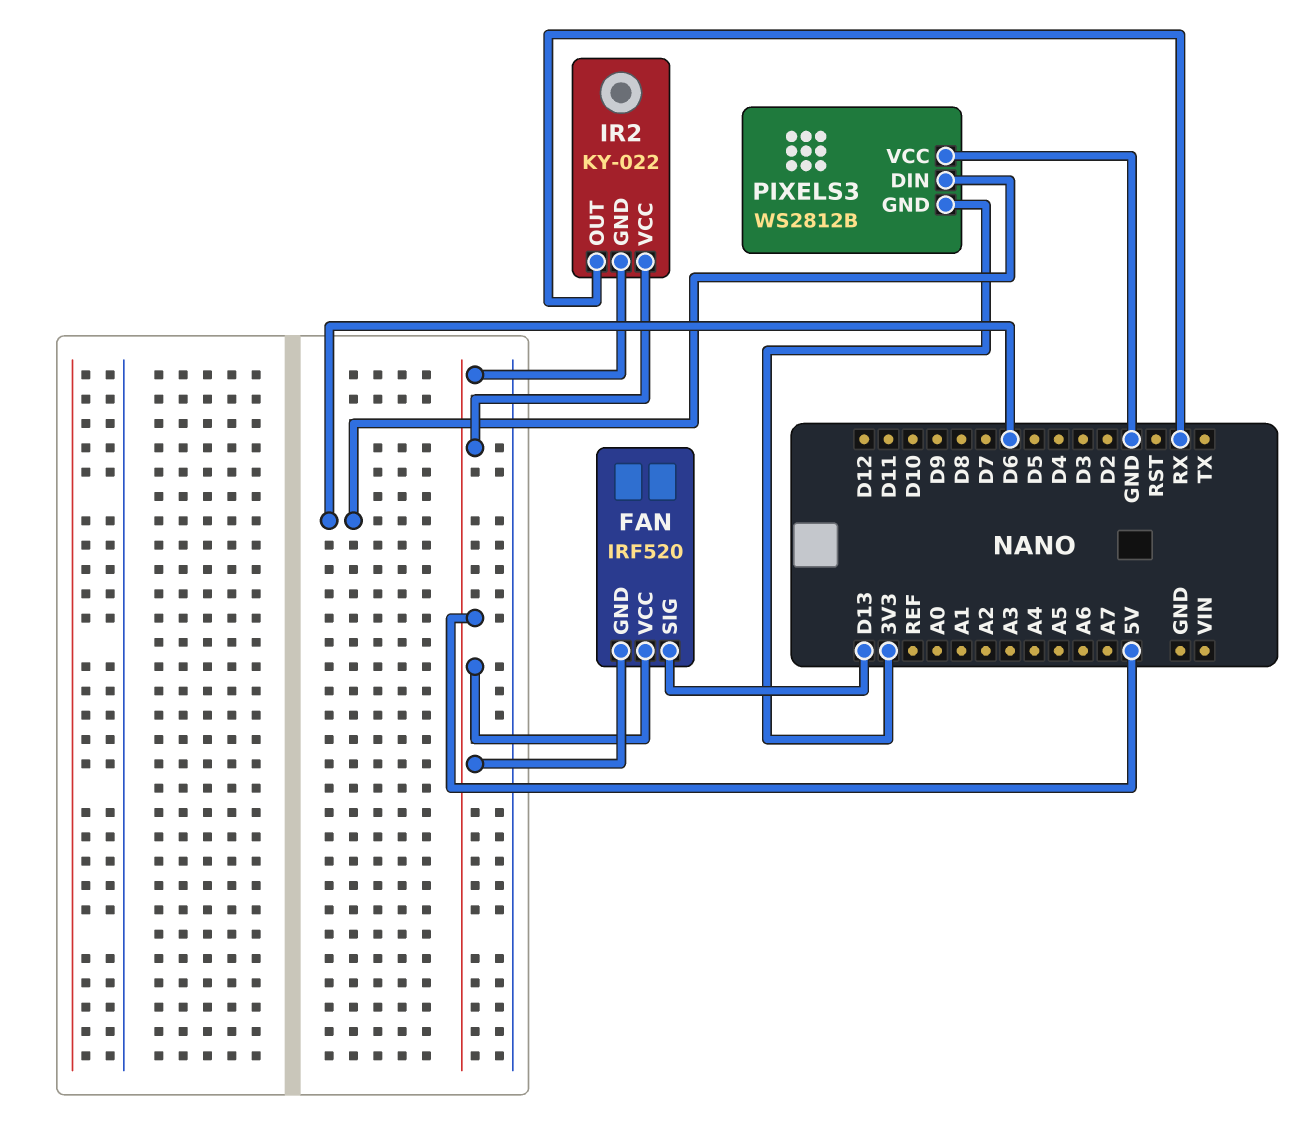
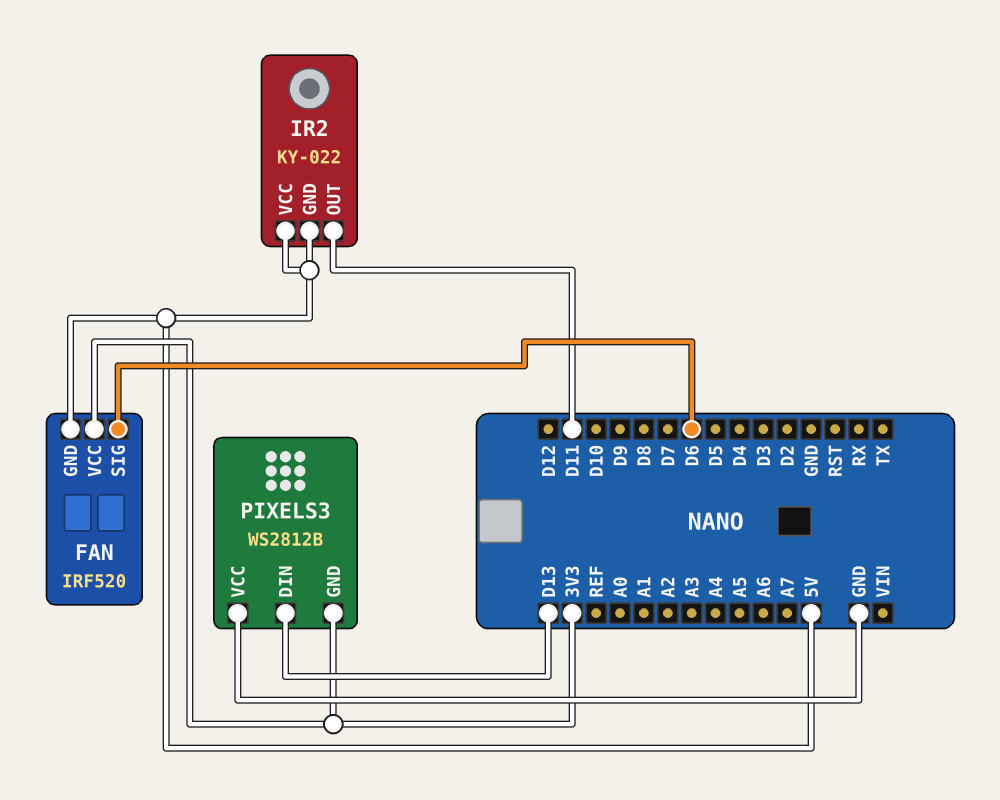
FAN pin SIG: D13 -> D6
FAN pin VCC: 5V -> 3V3
IR2 pin OUT: RX -> D11
PIXELS3 pin DIN: D6 -> D13

